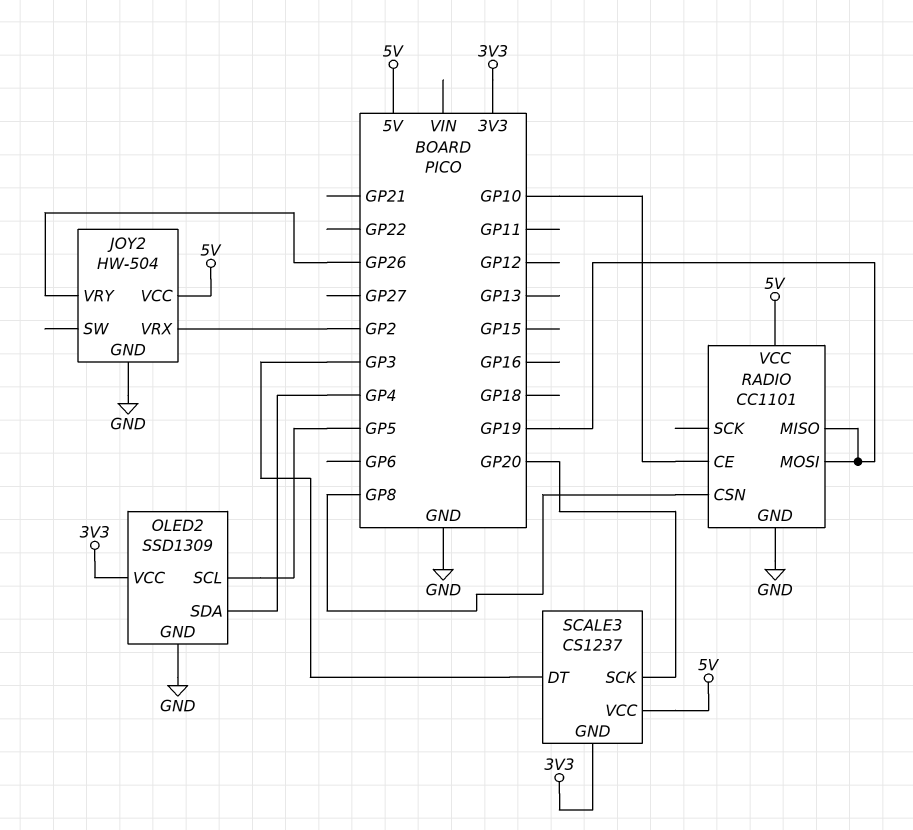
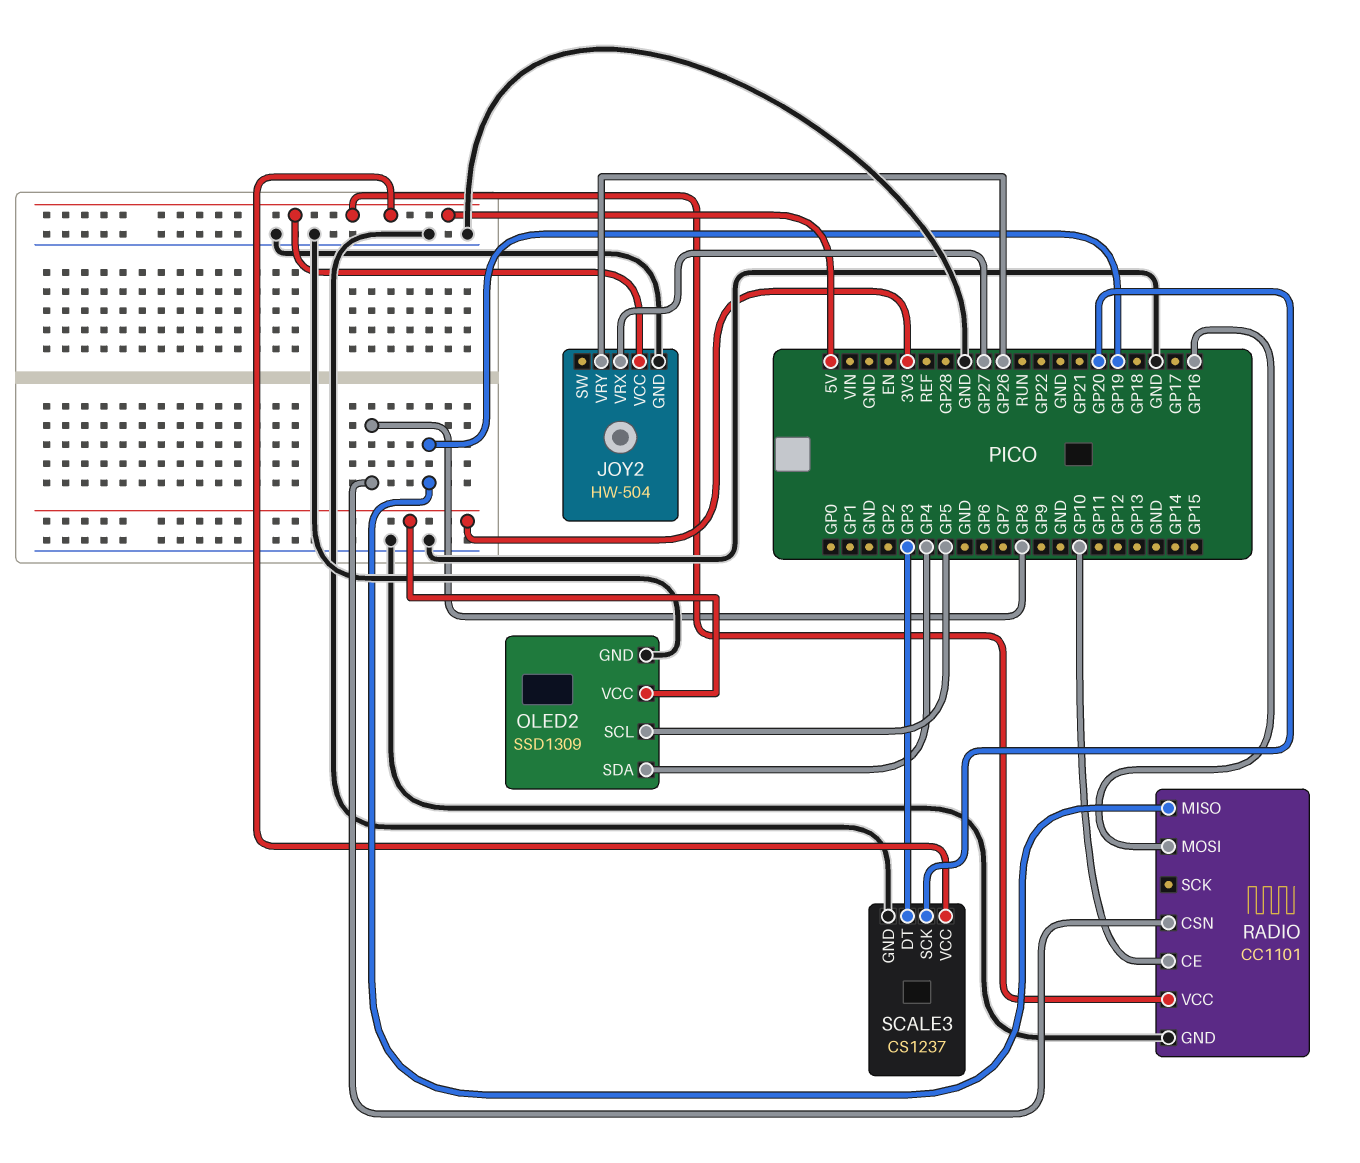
JOY2 pin VRX: GP2 -> GP27
RADIO pin MOSI: GP19 -> GP16
SCALE3 pin GND: 3V3 -> GND

